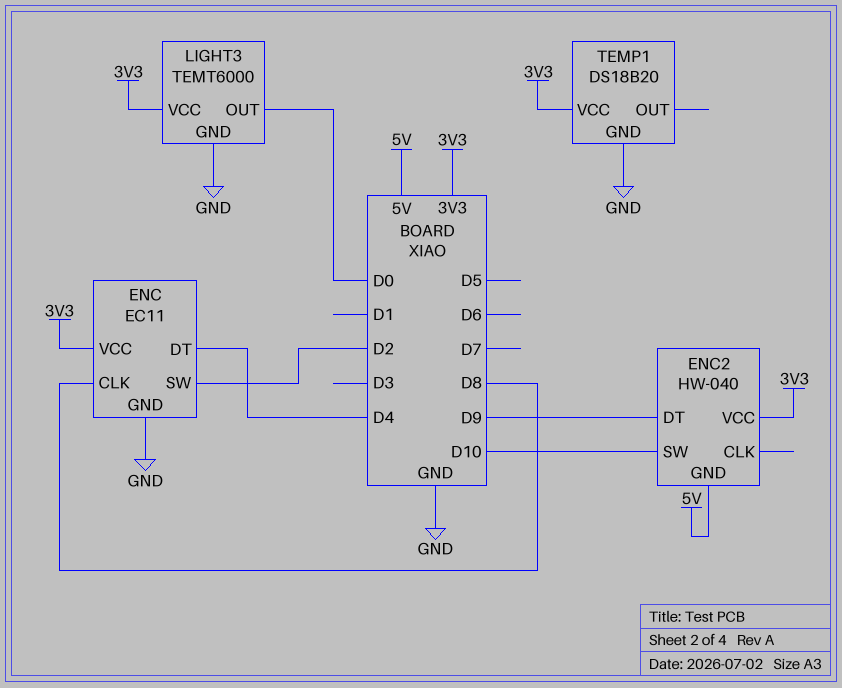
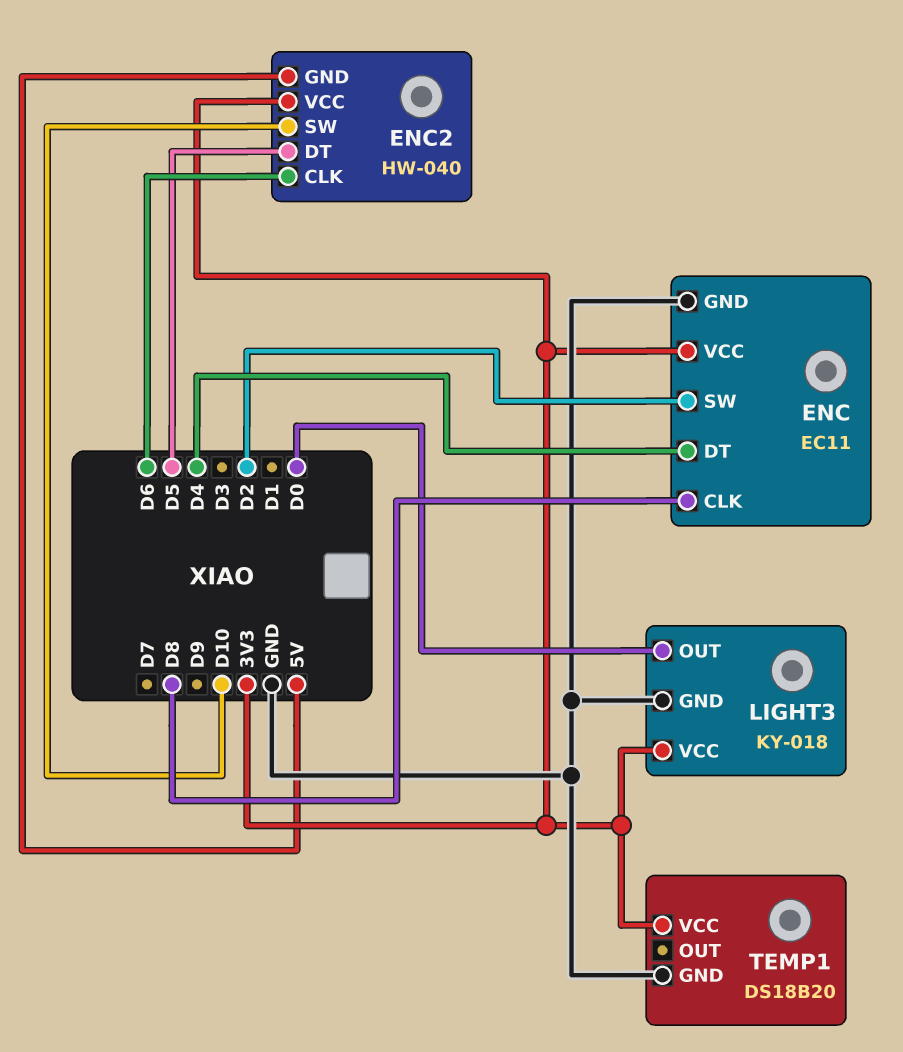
ENC2 pin CLK: none -> D6
ENC2 pin DT: D9 -> D5
LIGHT3: TEMT6000 -> KY-018

